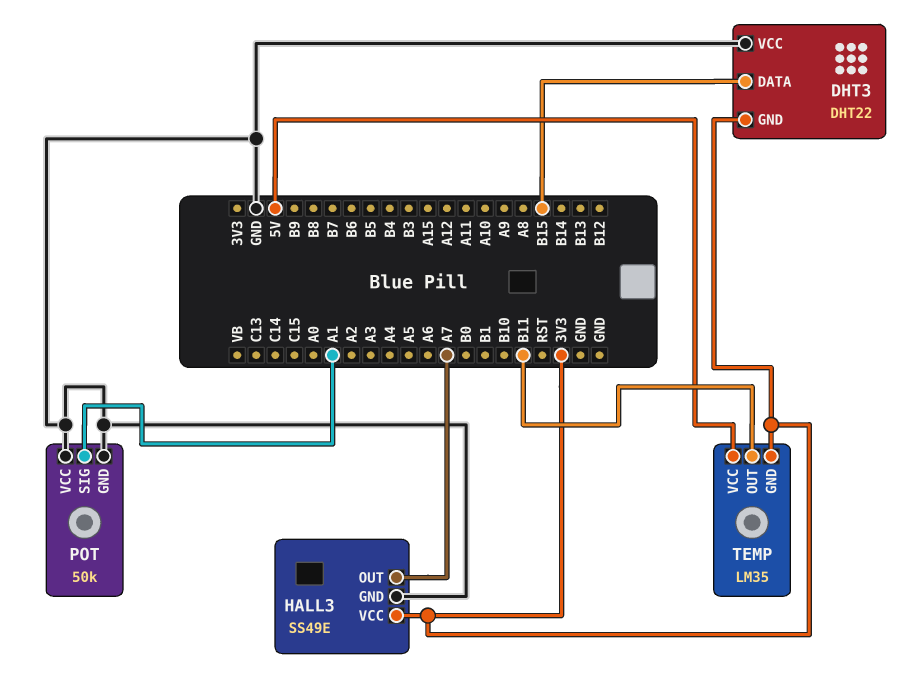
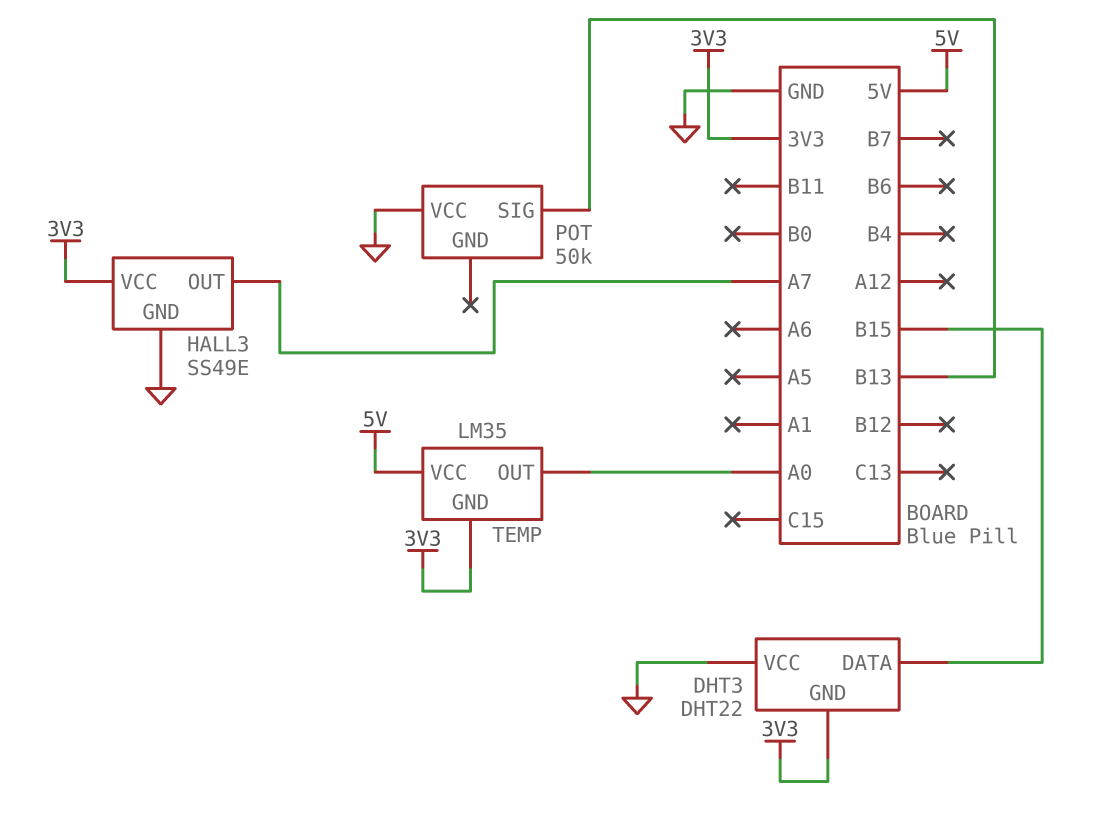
POT pin GND: GND -> none
POT pin SIG: A1 -> B13
TEMP pin OUT: B11 -> A0

